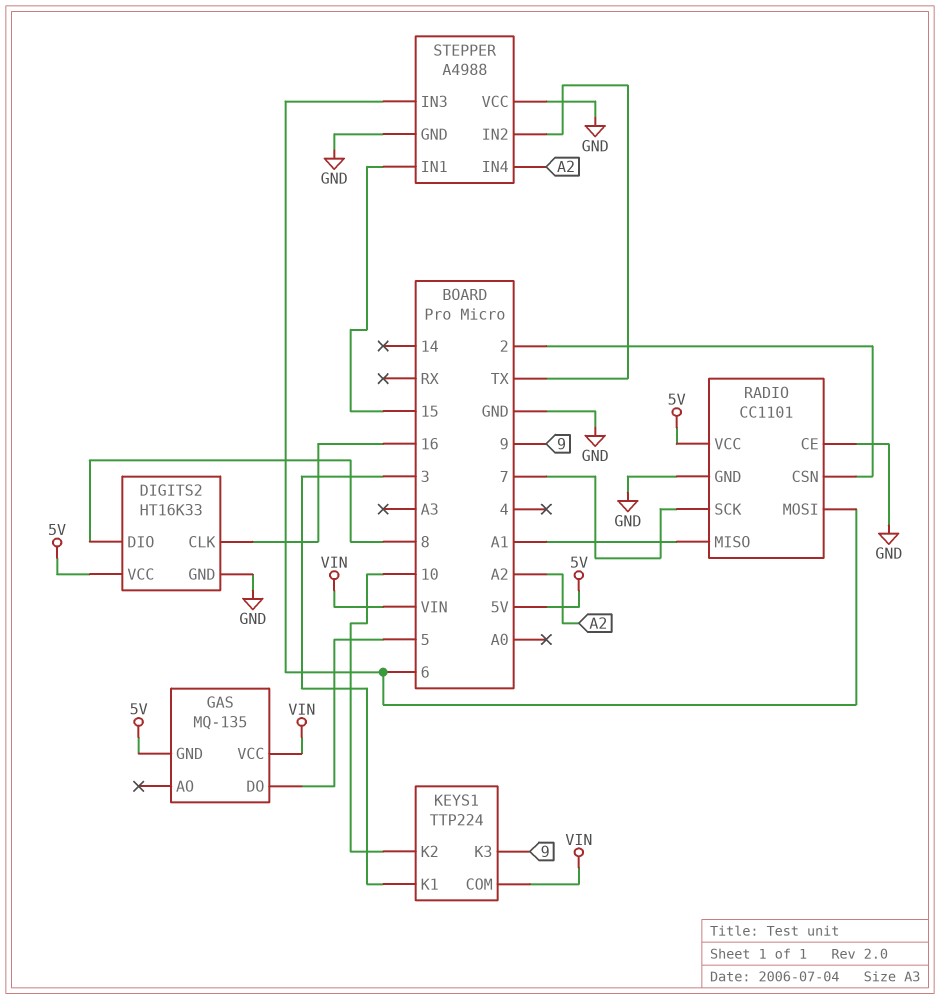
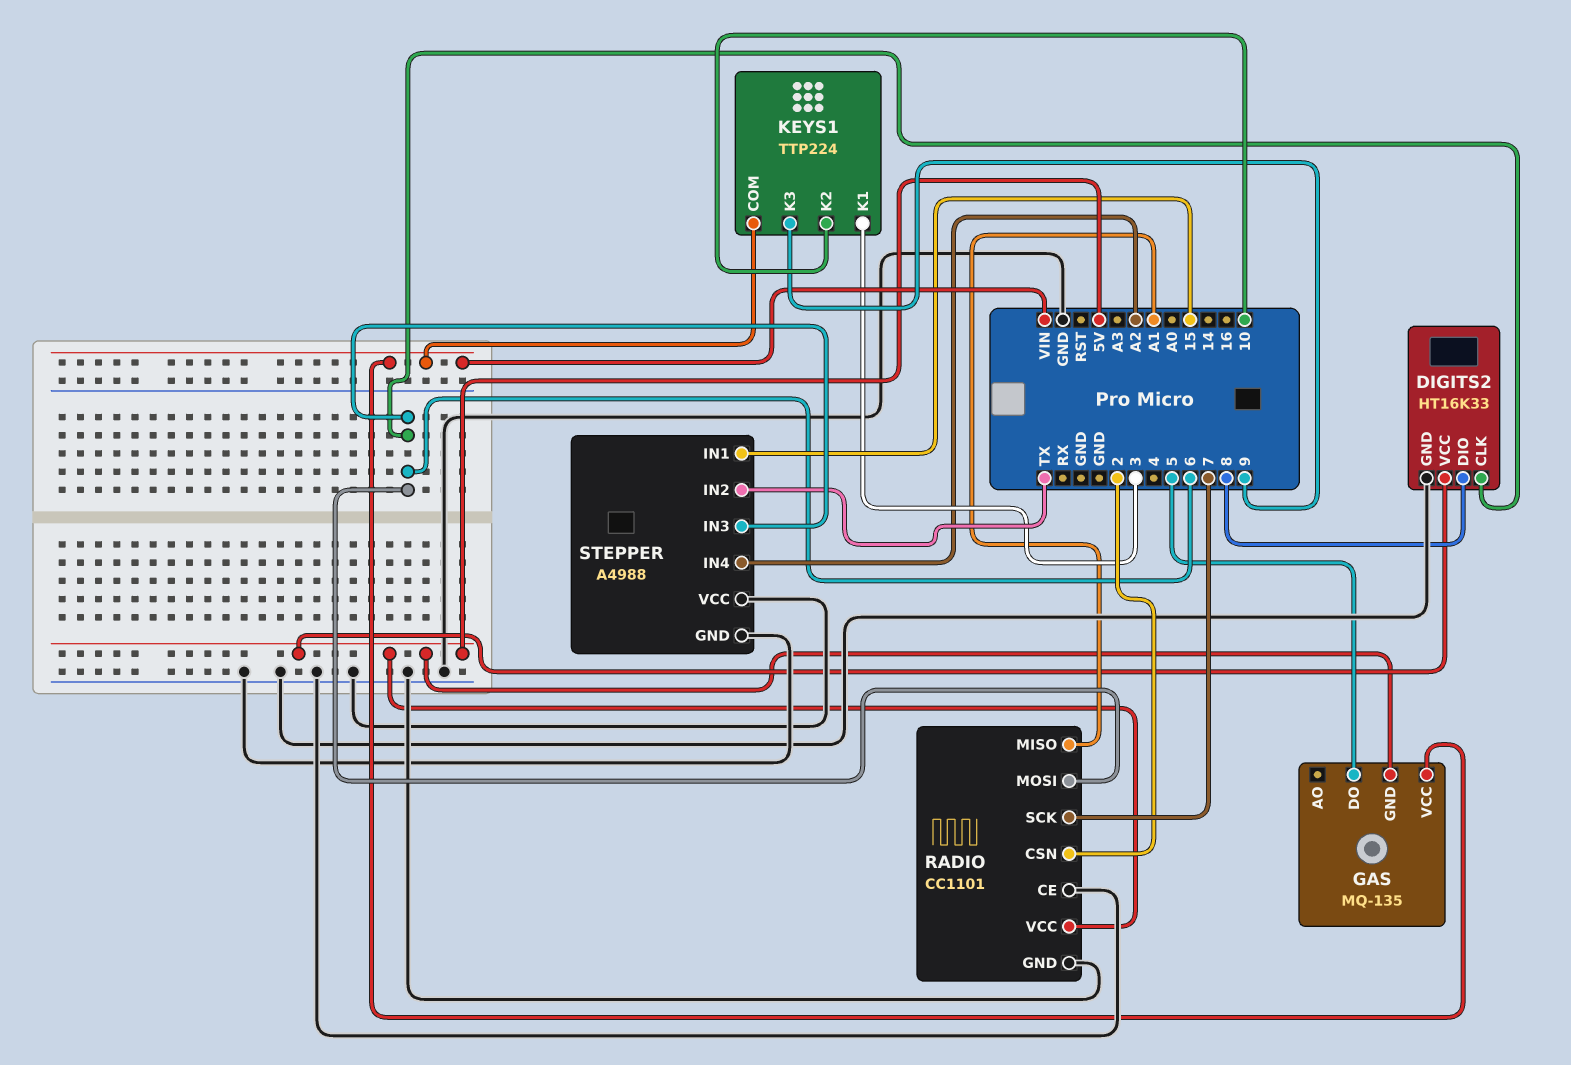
DIGITS2 pin CLK: 16 -> 6

